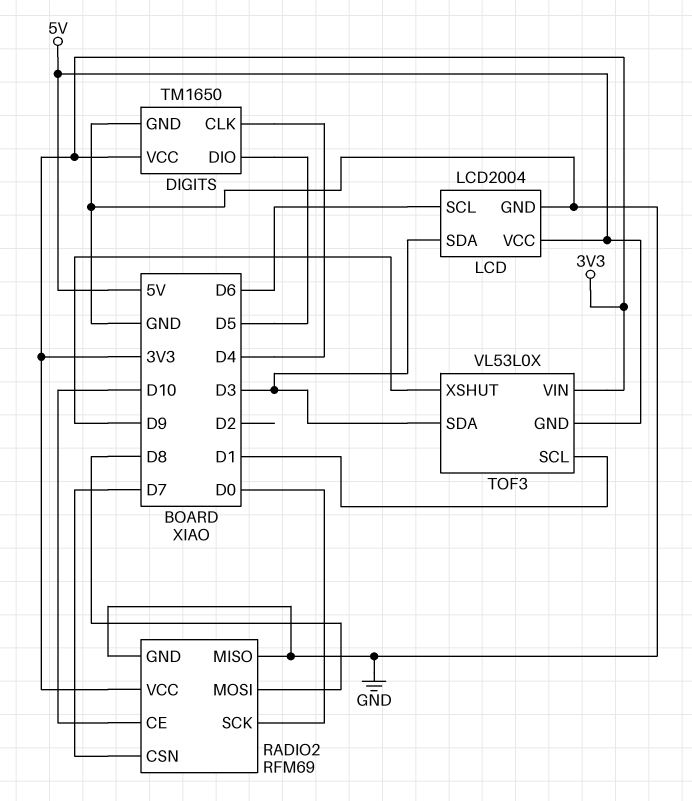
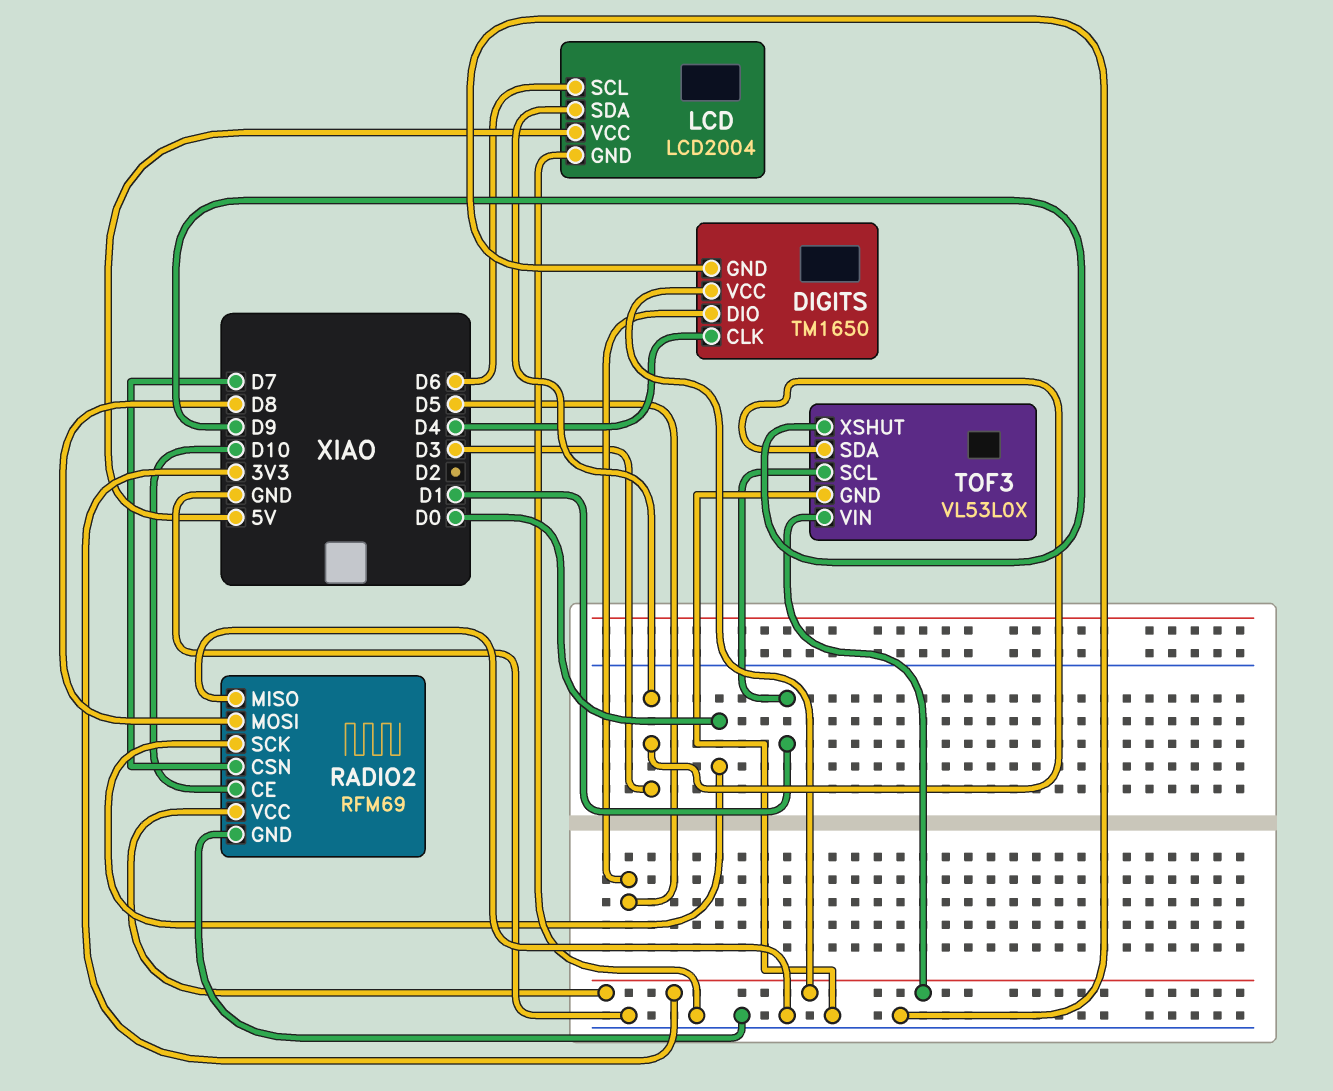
TOF3 pin GND: 5V -> GND

